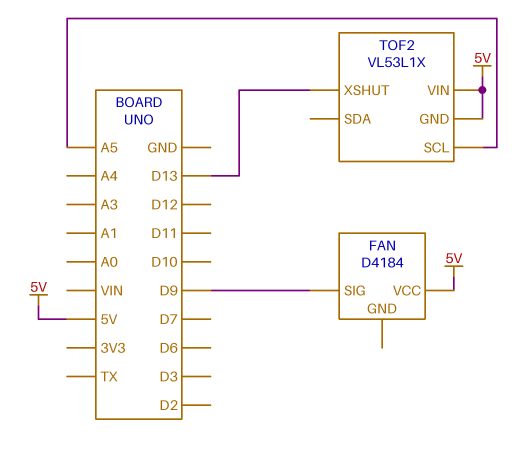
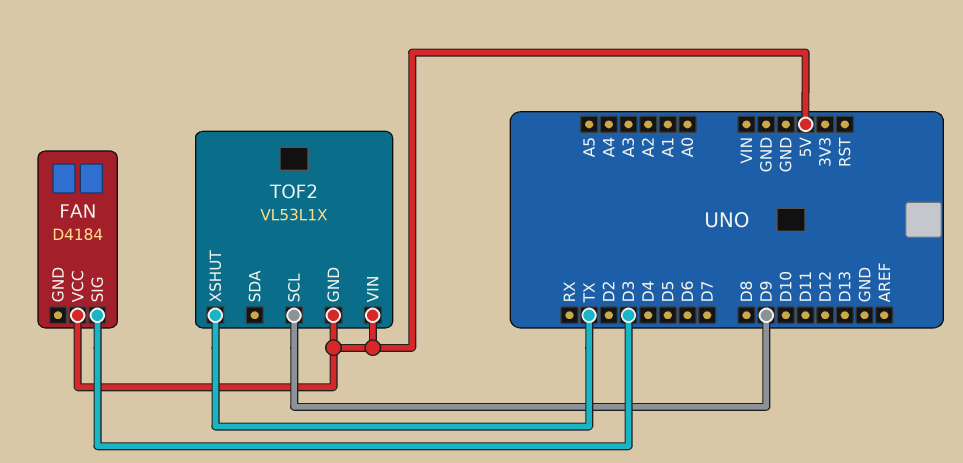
FAN pin SIG: D9 -> D3
TOF2 pin SCL: A5 -> D9
TOF2 pin XSHUT: D13 -> TX

